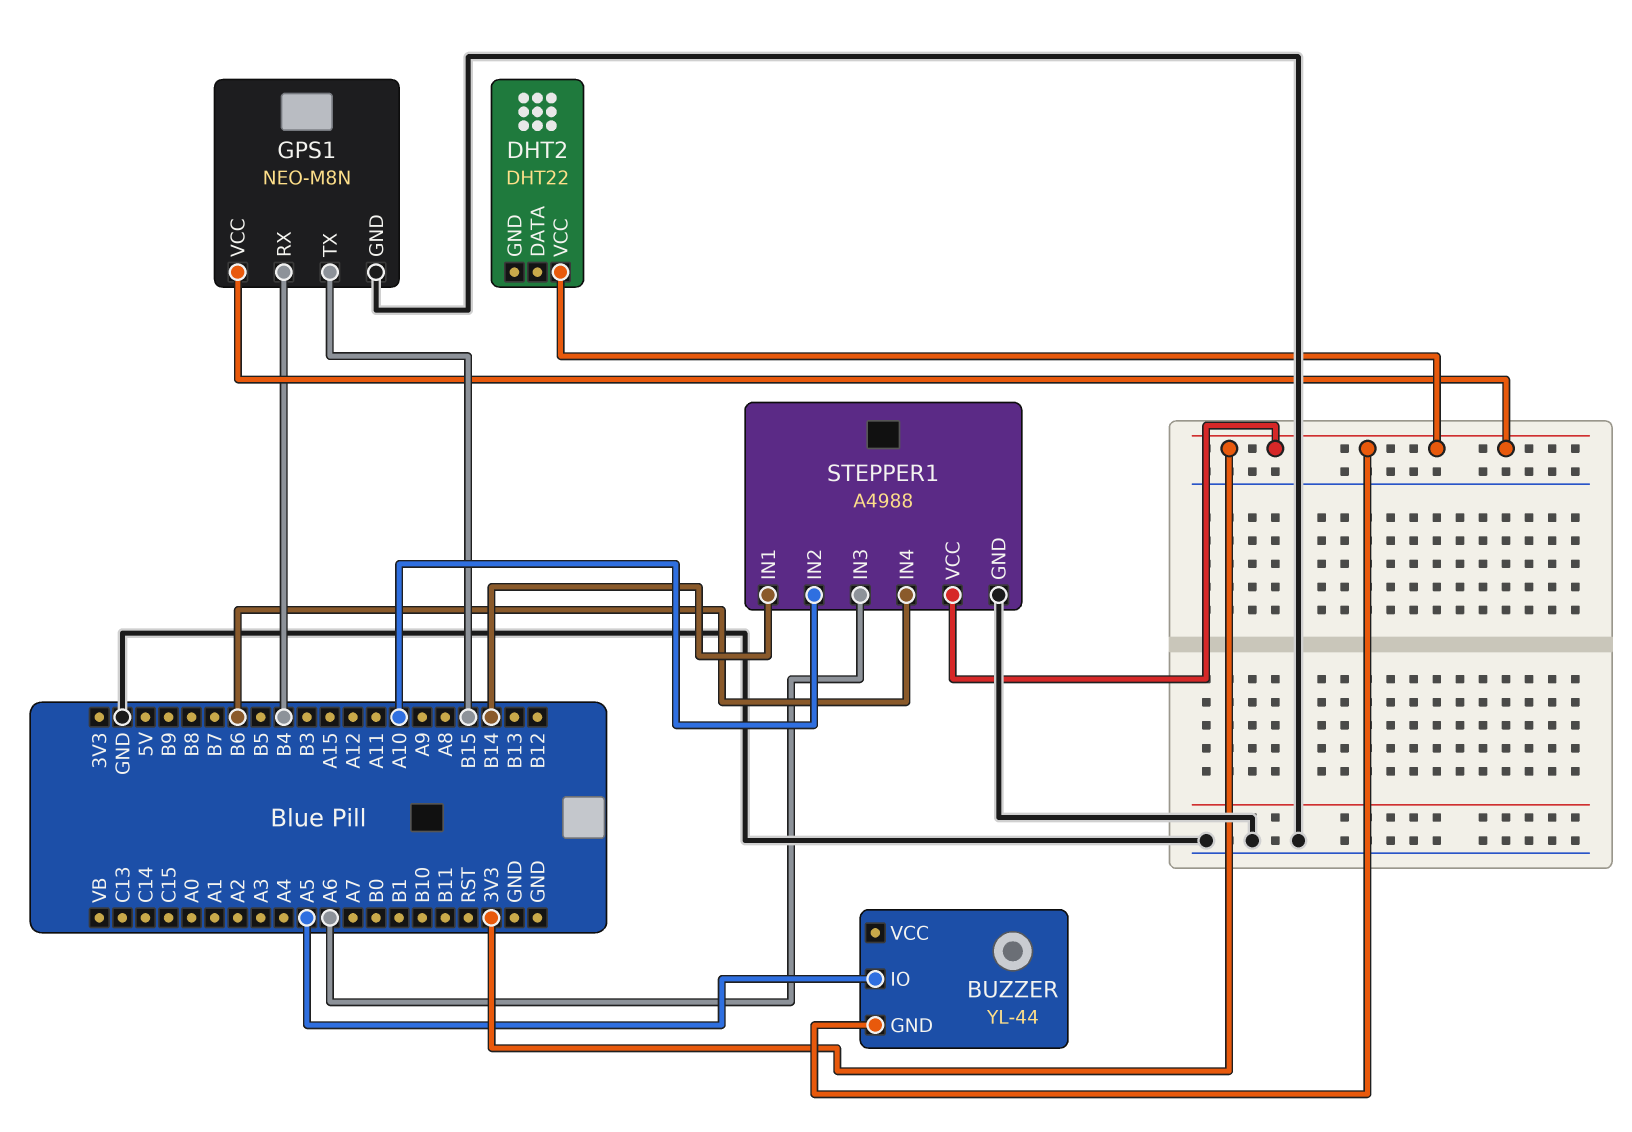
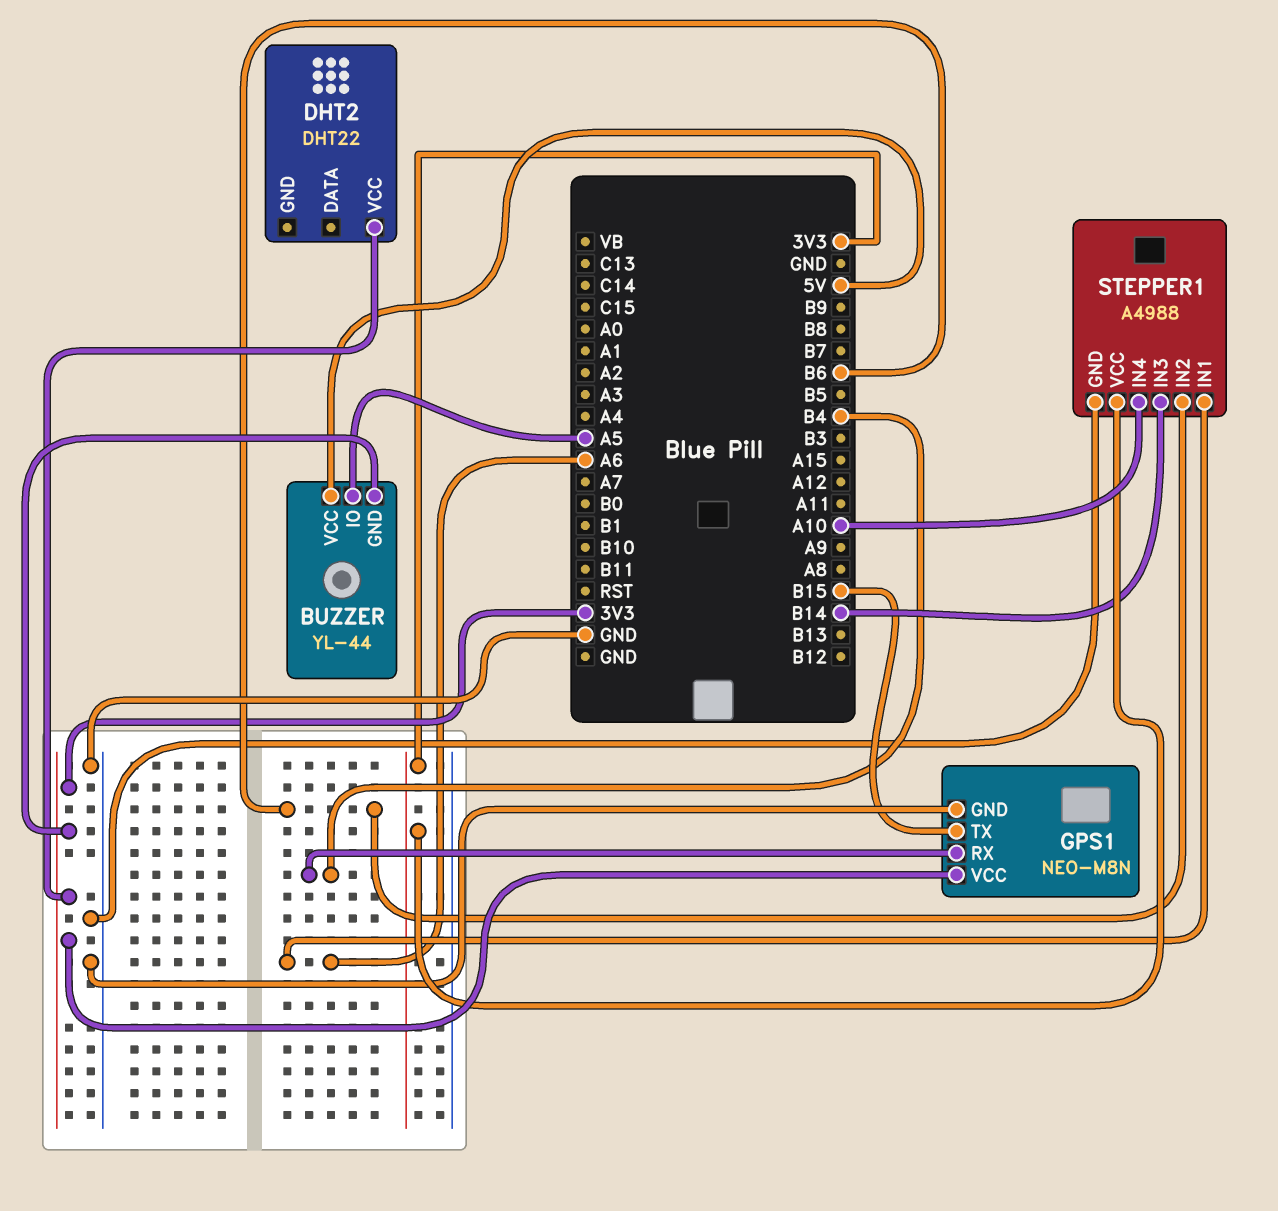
BUZZER pin VCC: none -> 5V
STEPPER1 pin IN1: B14 -> A6
STEPPER1 pin IN2: A10 -> B6
STEPPER1 pin IN3: A6 -> B14
STEPPER1 pin IN4: B6 -> A10

